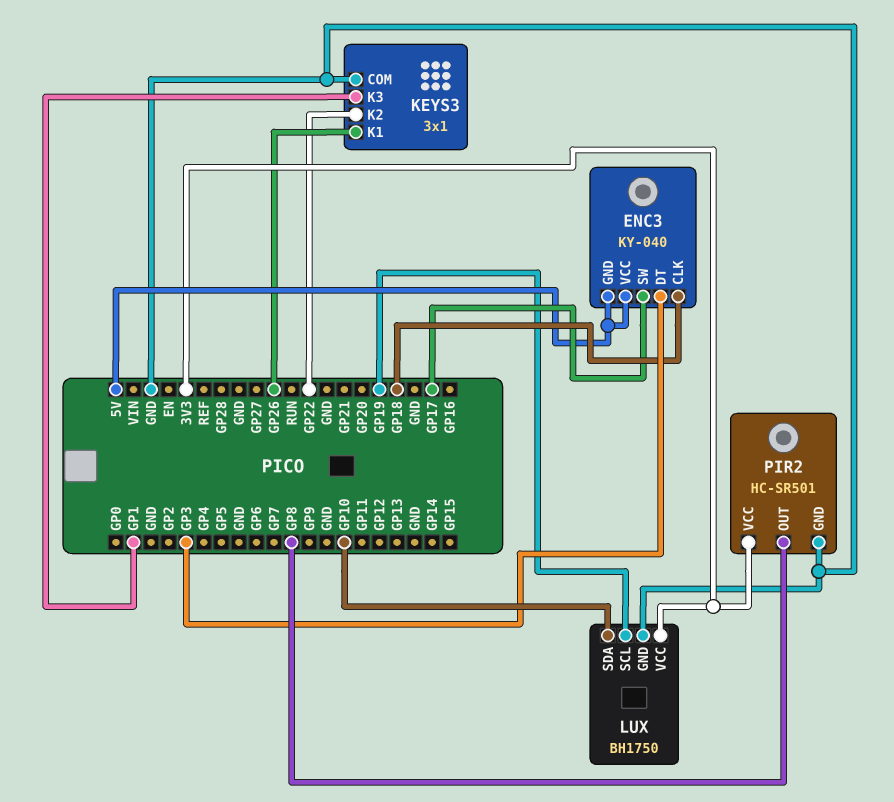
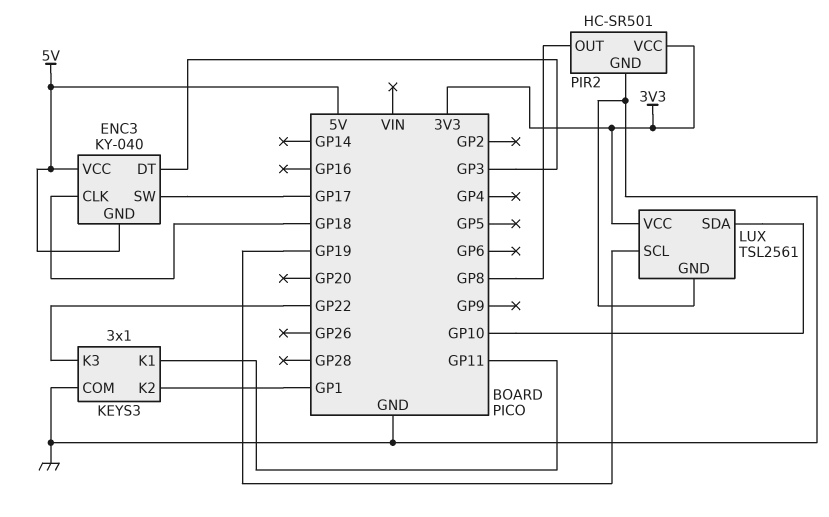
KEYS3 pin K1: GP26 -> GP11
KEYS3 pin K2: GP22 -> GP1
KEYS3 pin K3: GP1 -> GP22
LUX: BH1750 -> TSL2561

